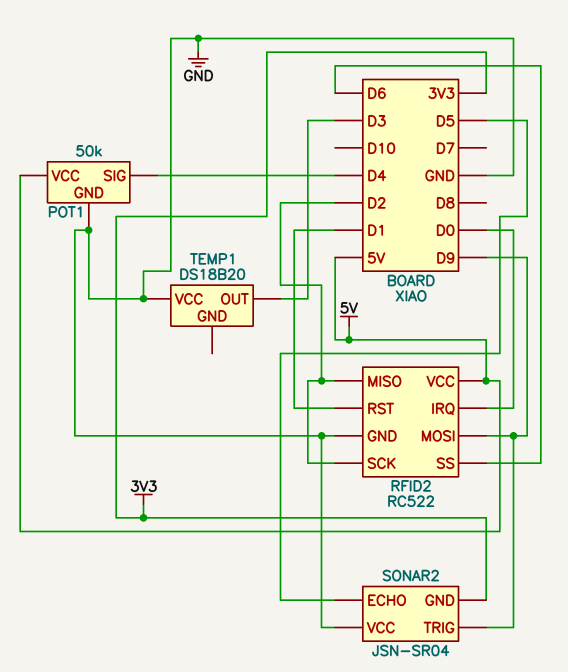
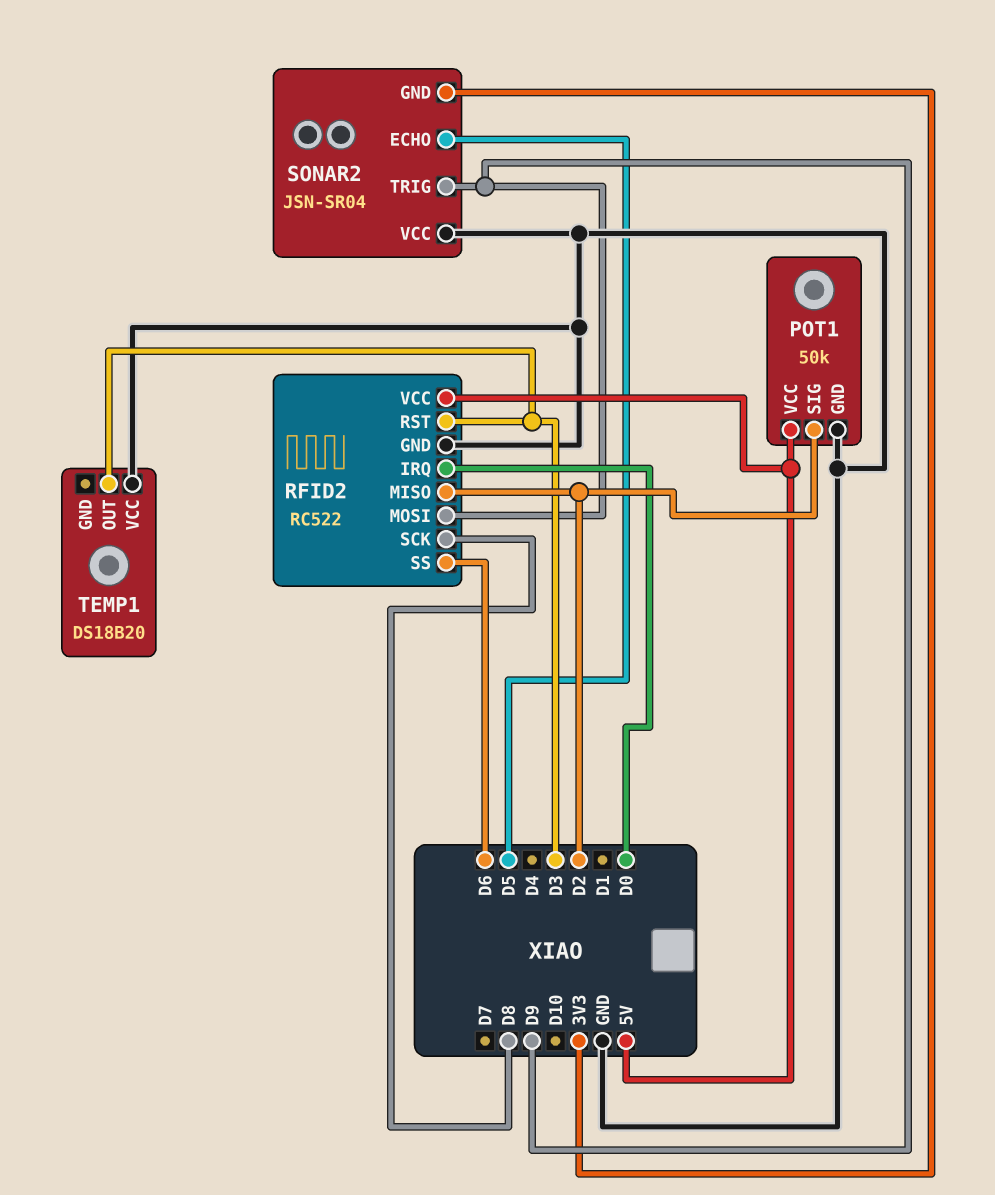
POT1 pin SIG: D4 -> D2
RFID2 pin RST: D1 -> D3
RFID2 pin SCK: D2 -> D8

